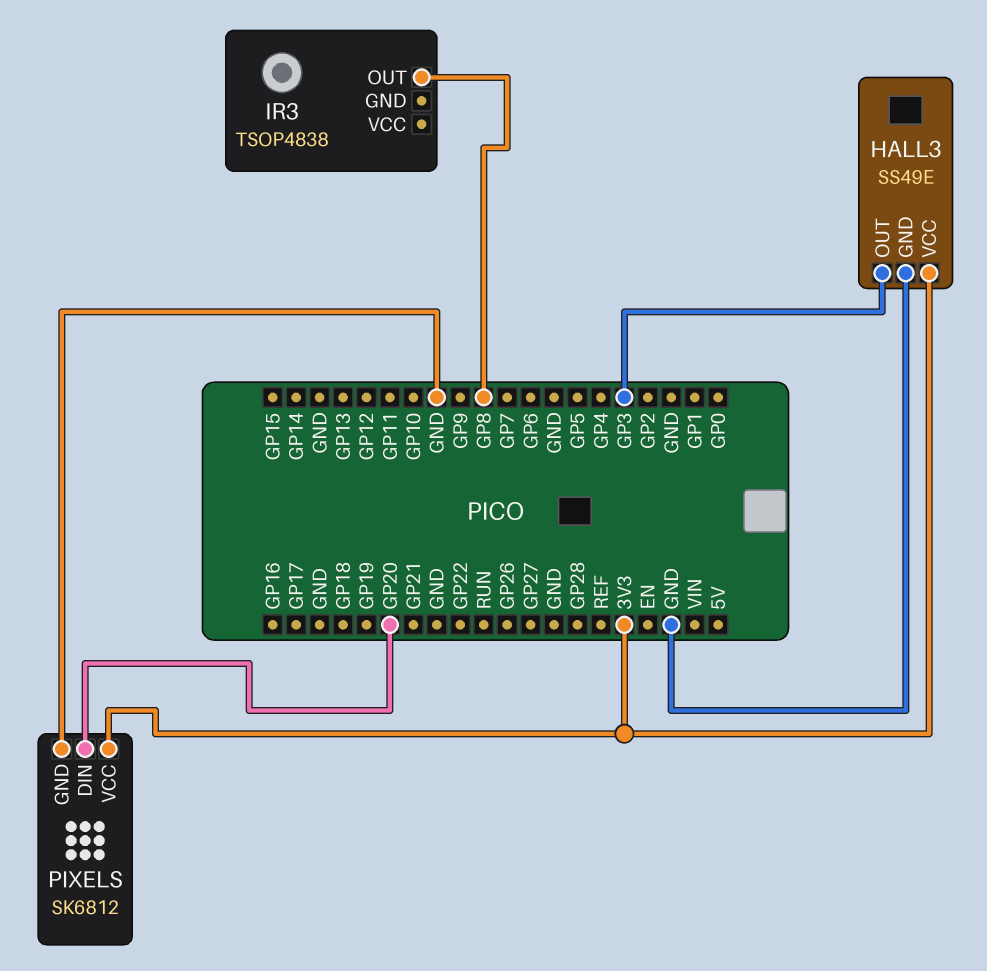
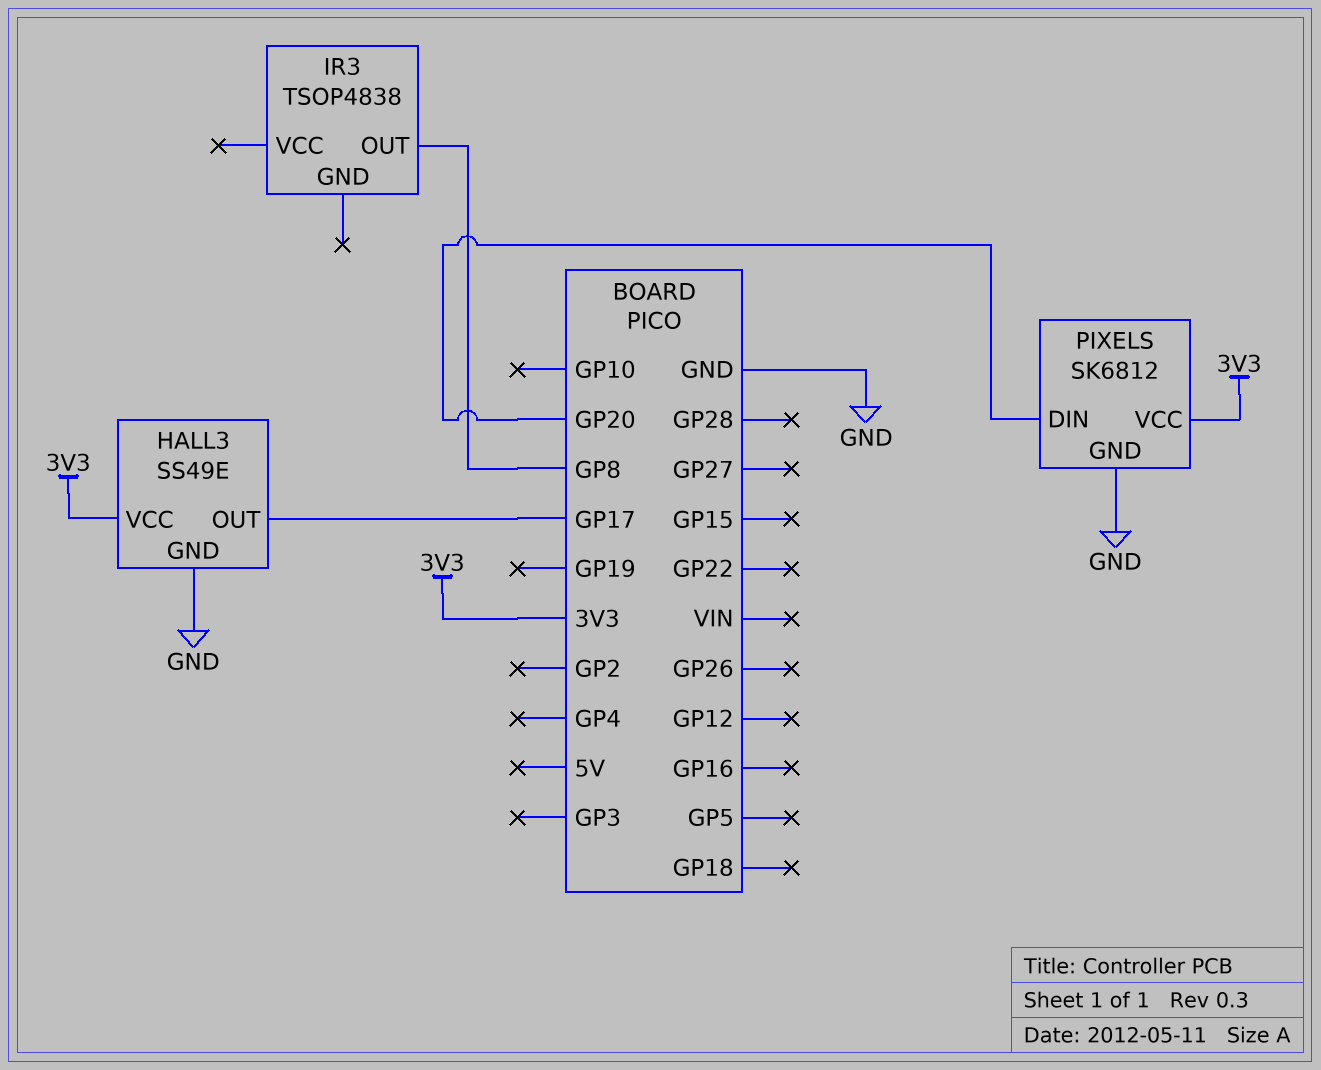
HALL3 pin OUT: GP3 -> GP17

